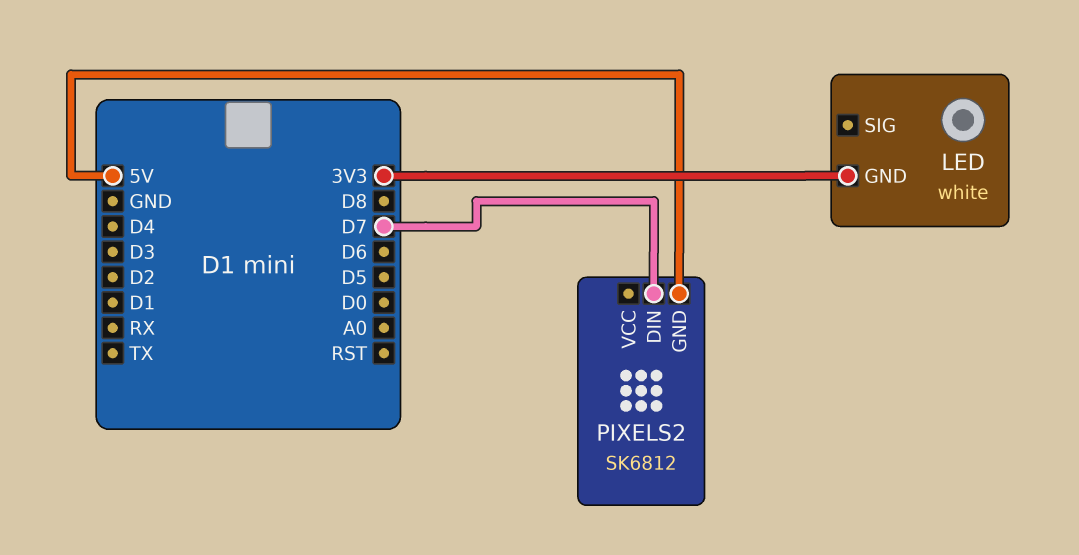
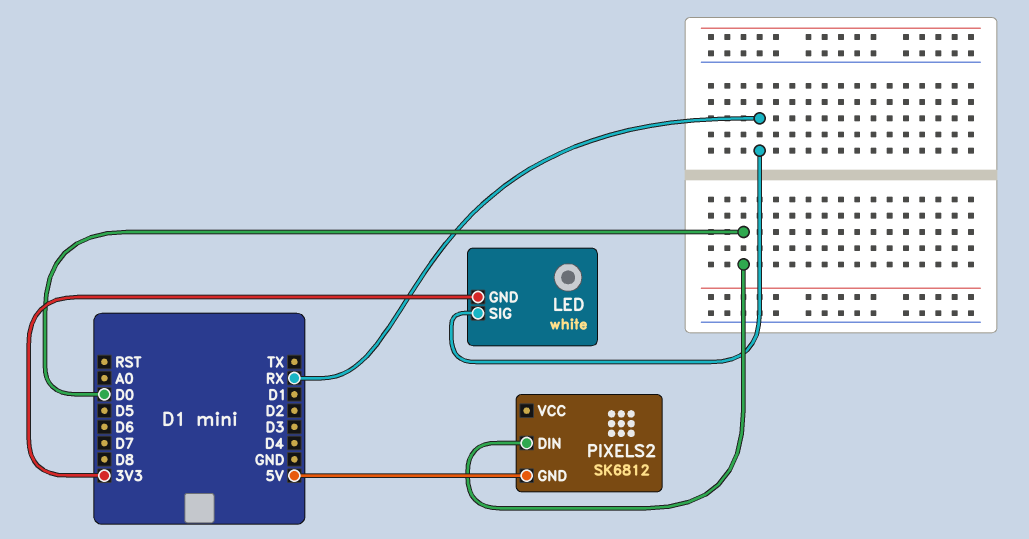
LED pin SIG: none -> RX
PIXELS2 pin DIN: D7 -> D0

